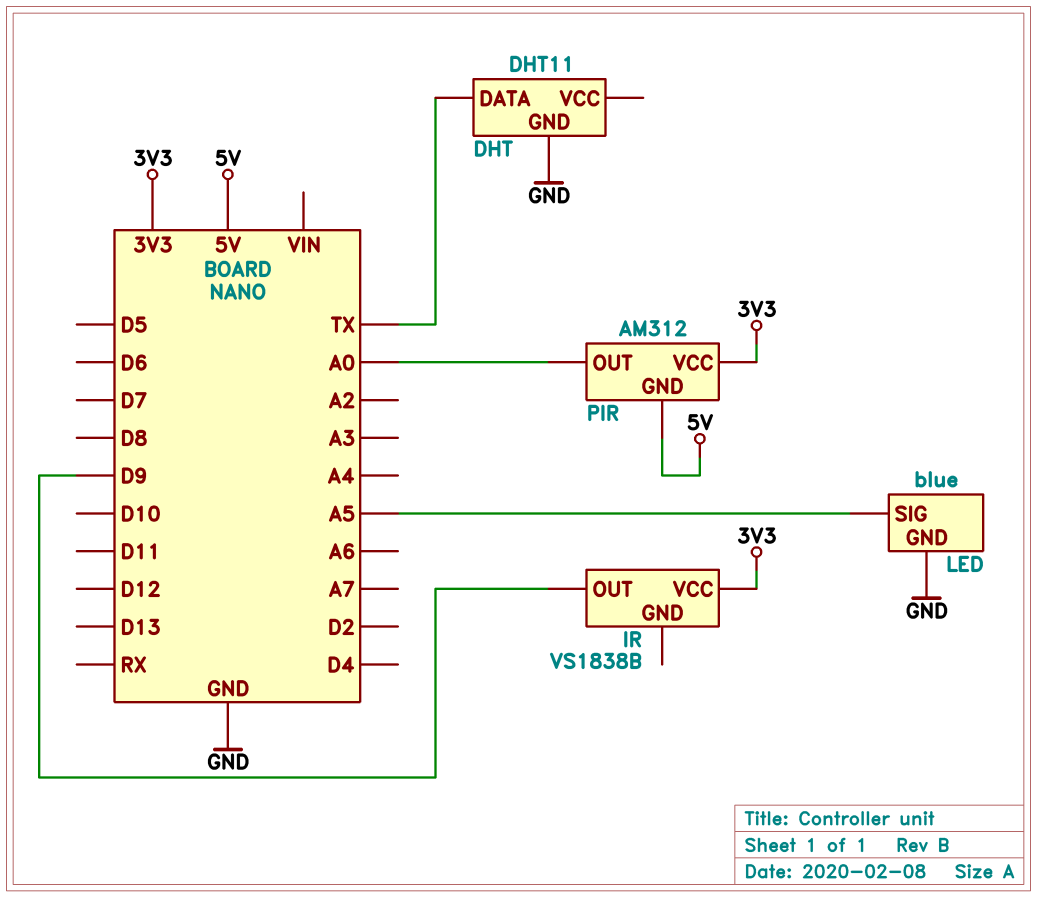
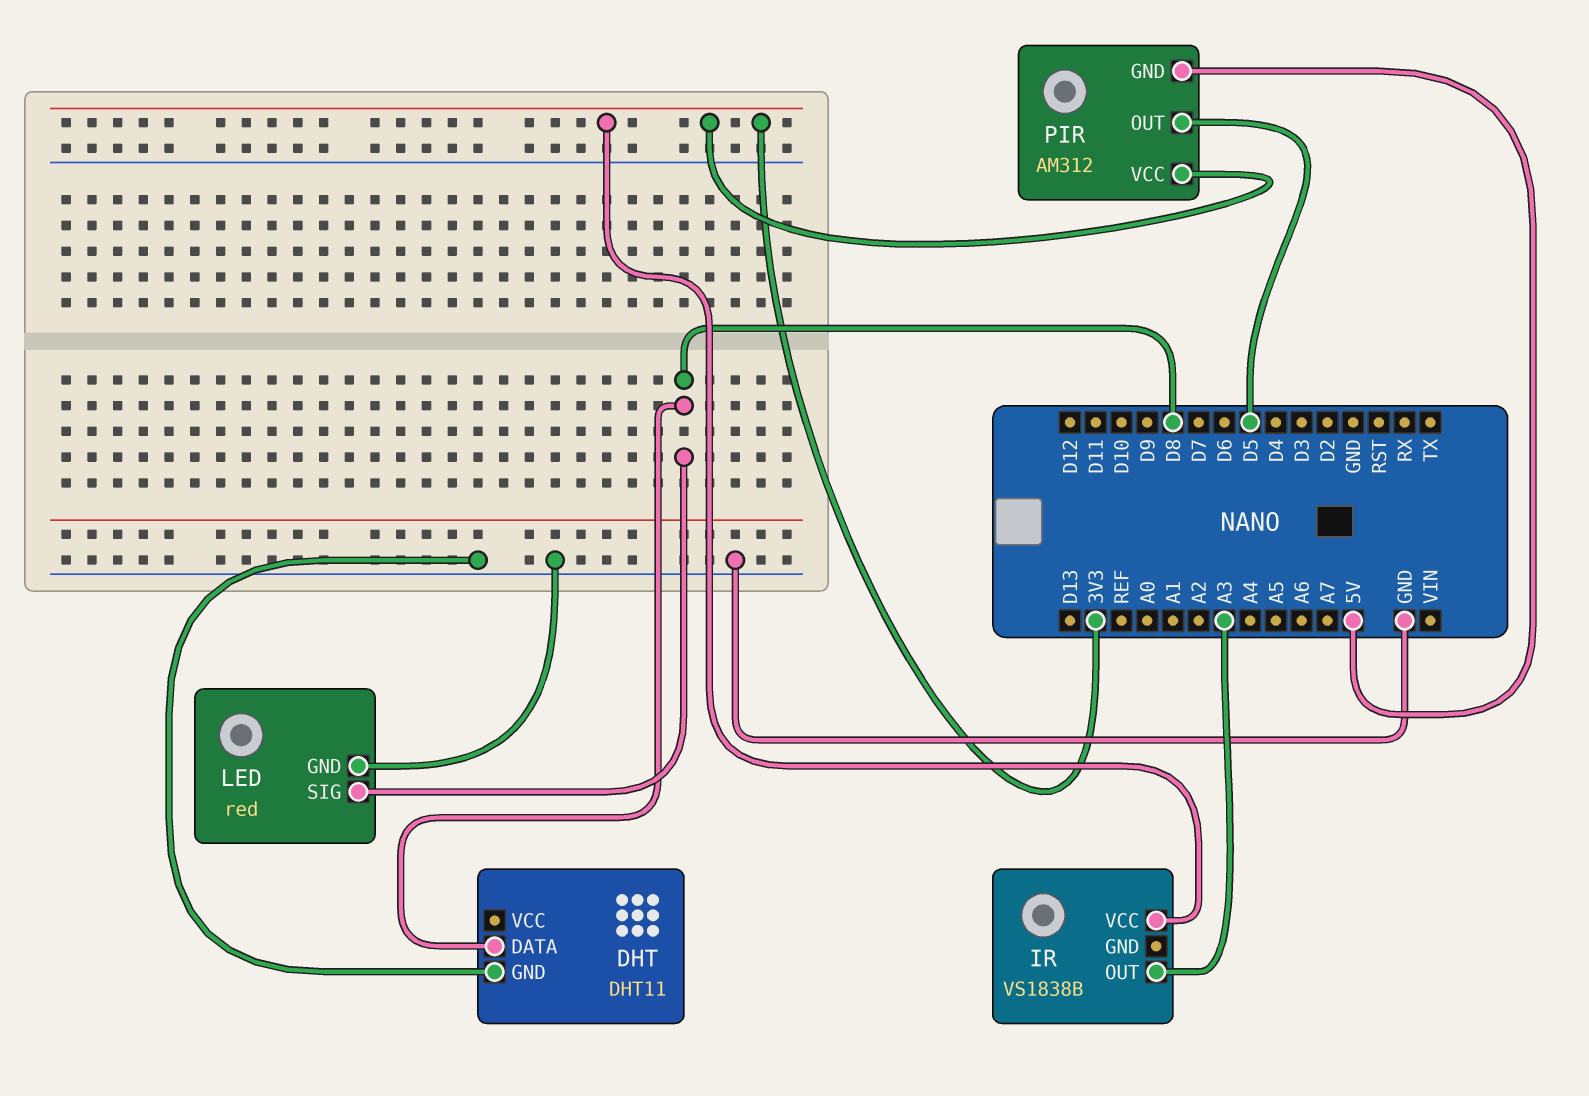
DHT pin DATA: TX -> D8
IR pin OUT: D9 -> A3
LED: blue -> red
LED pin SIG: A5 -> D8
PIR pin OUT: A0 -> D5

